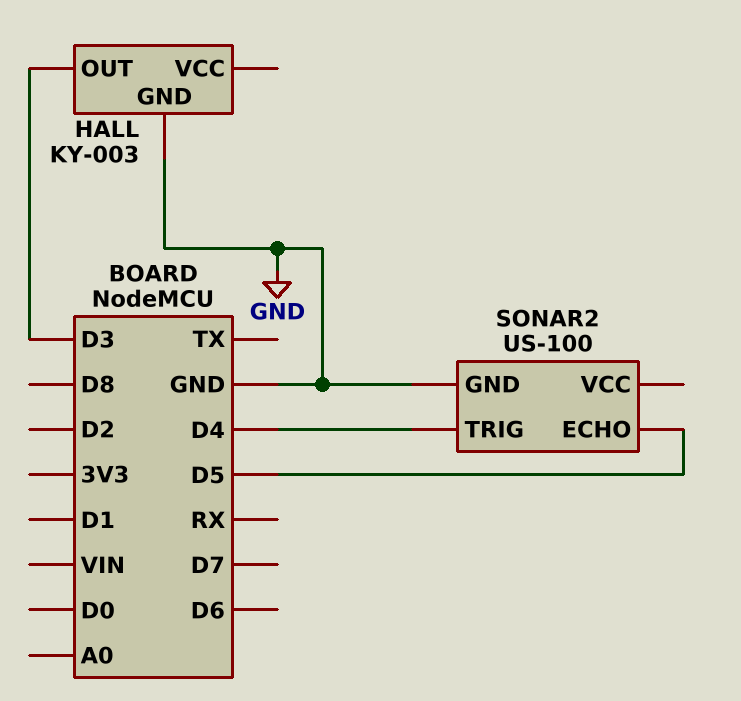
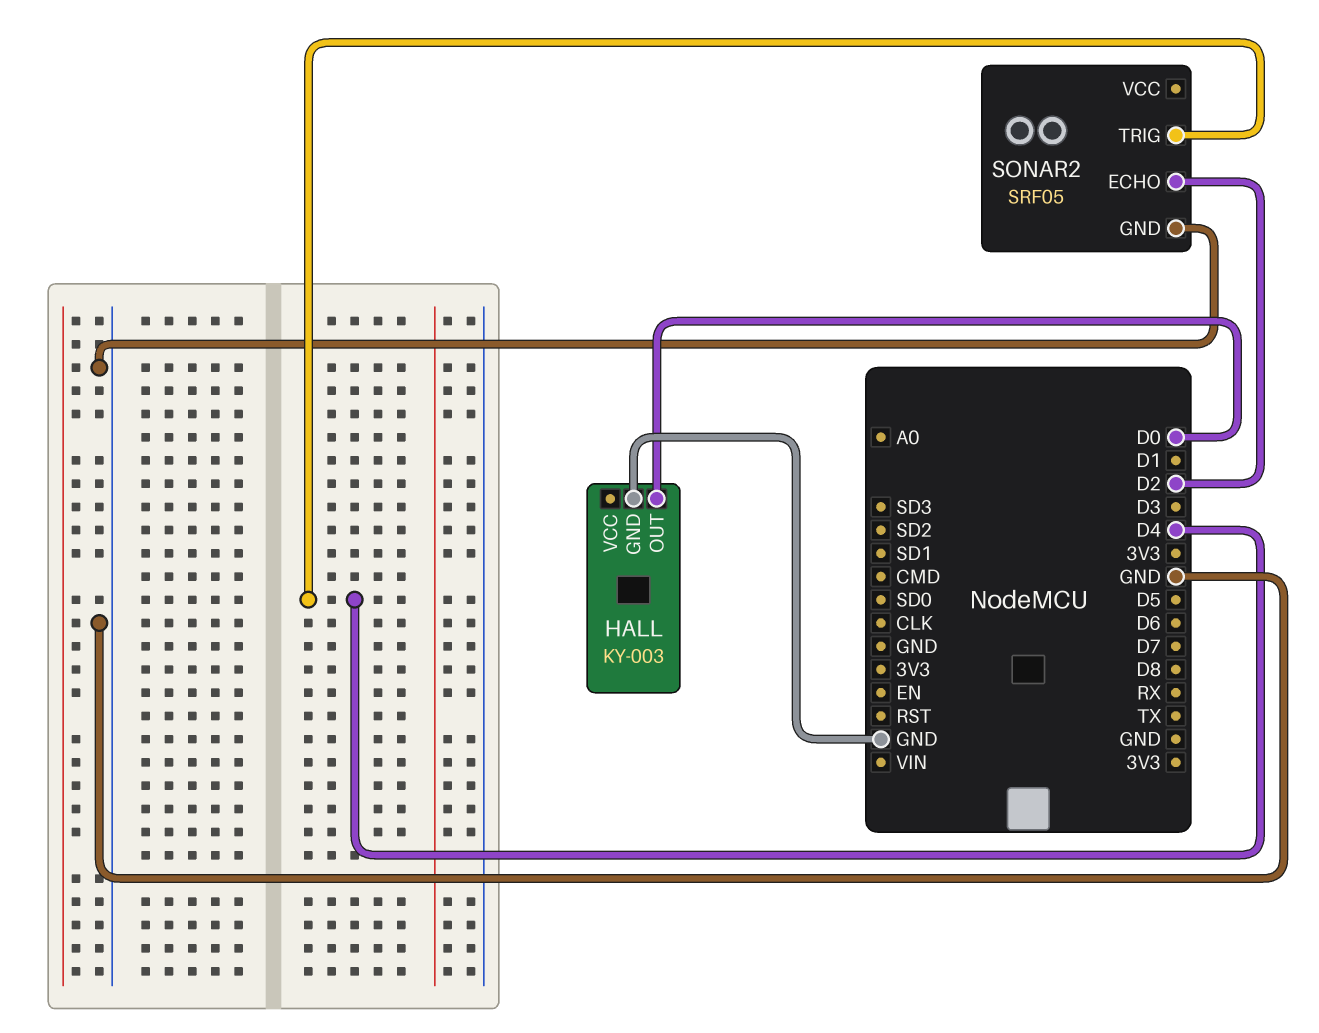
HALL pin OUT: D3 -> D0
SONAR2: US-100 -> SRF05
SONAR2 pin ECHO: D5 -> D2

